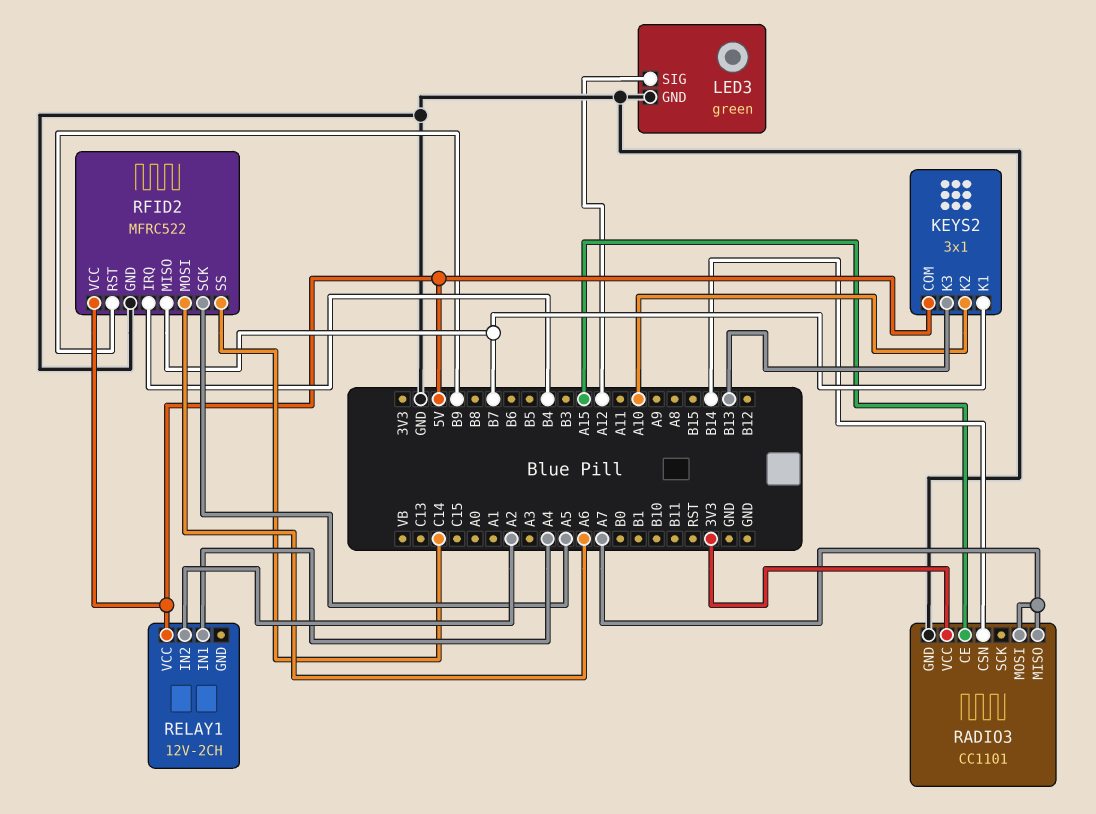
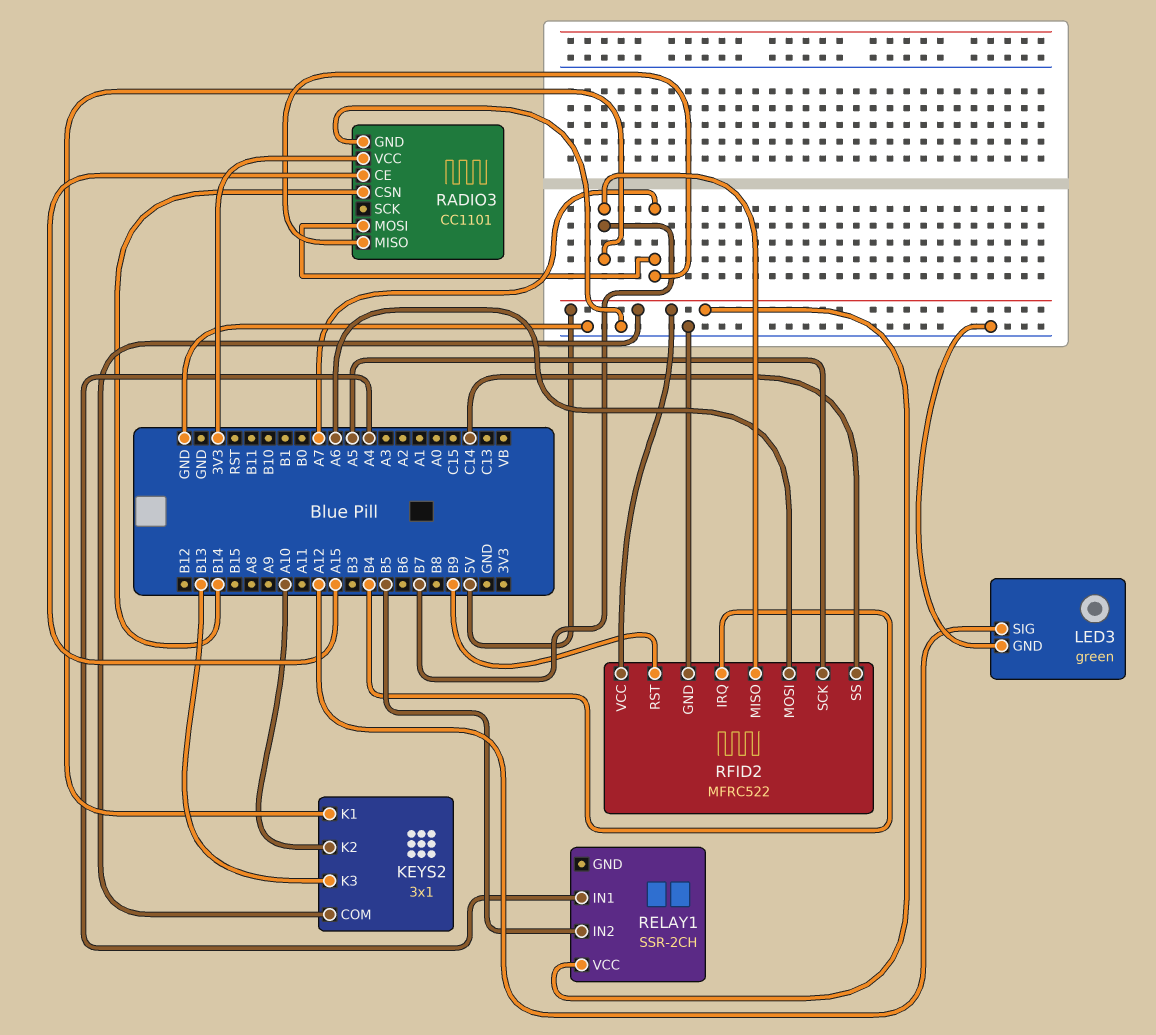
RELAY1: 12V-2CH -> SSR-2CH
RELAY1 pin IN2: A2 -> B5

